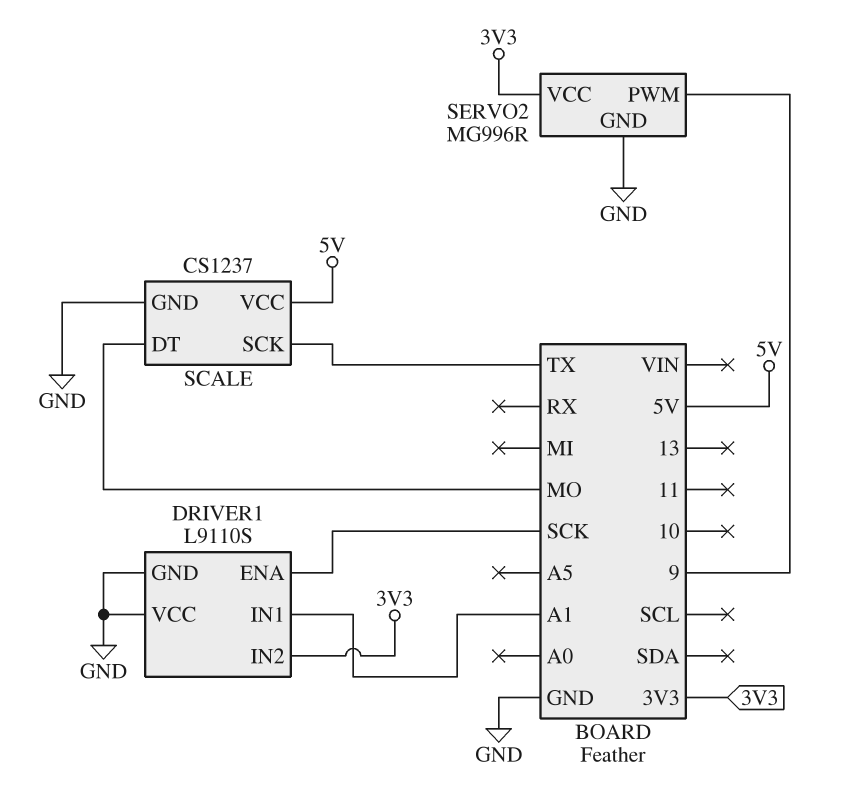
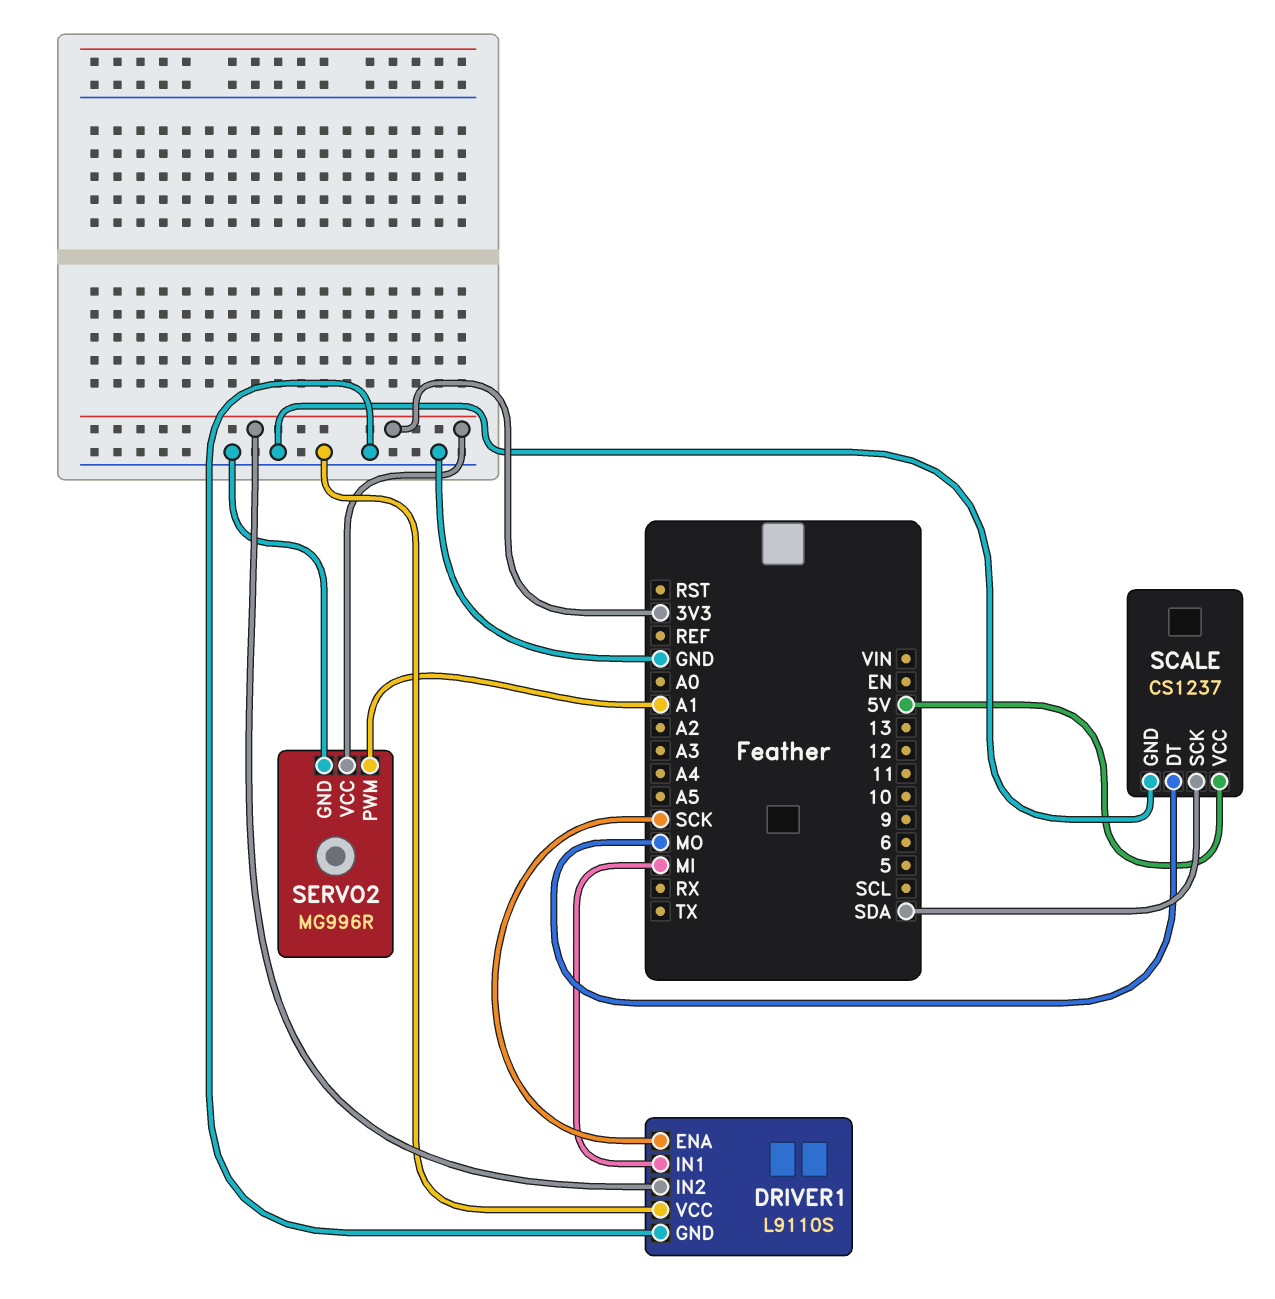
DRIVER1 pin IN1: A1 -> MI
SCALE pin SCK: TX -> SDA
SERVO2 pin PWM: 9 -> A1

